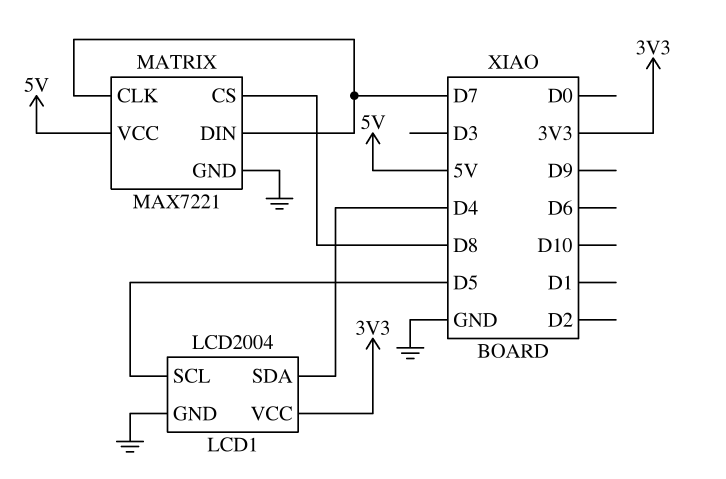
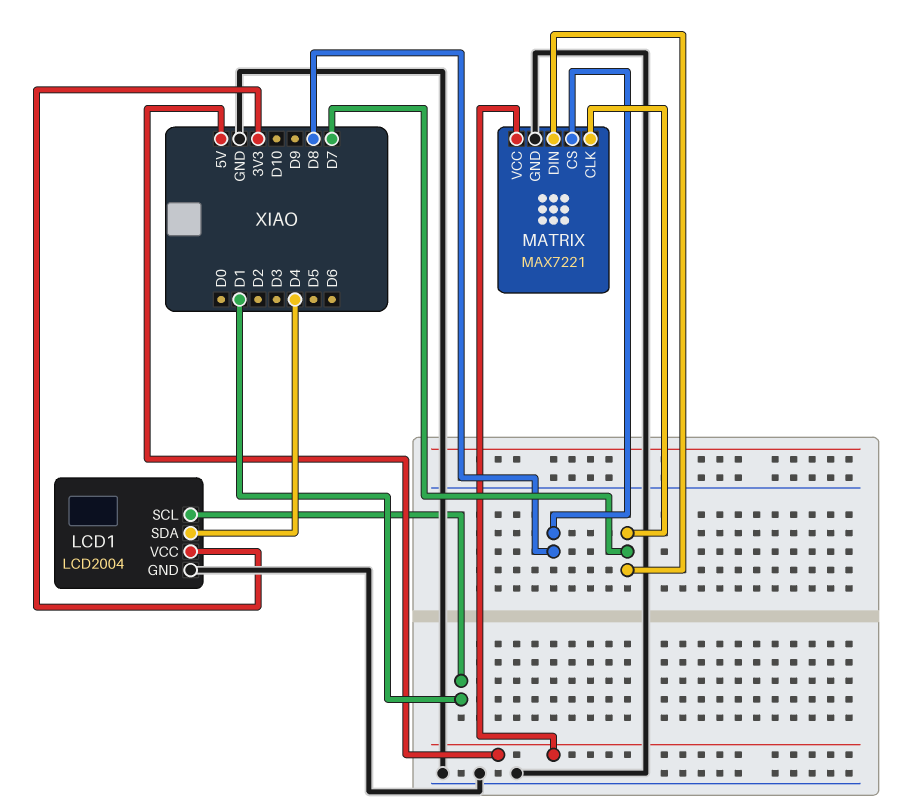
LCD1 pin SCL: D5 -> D1

